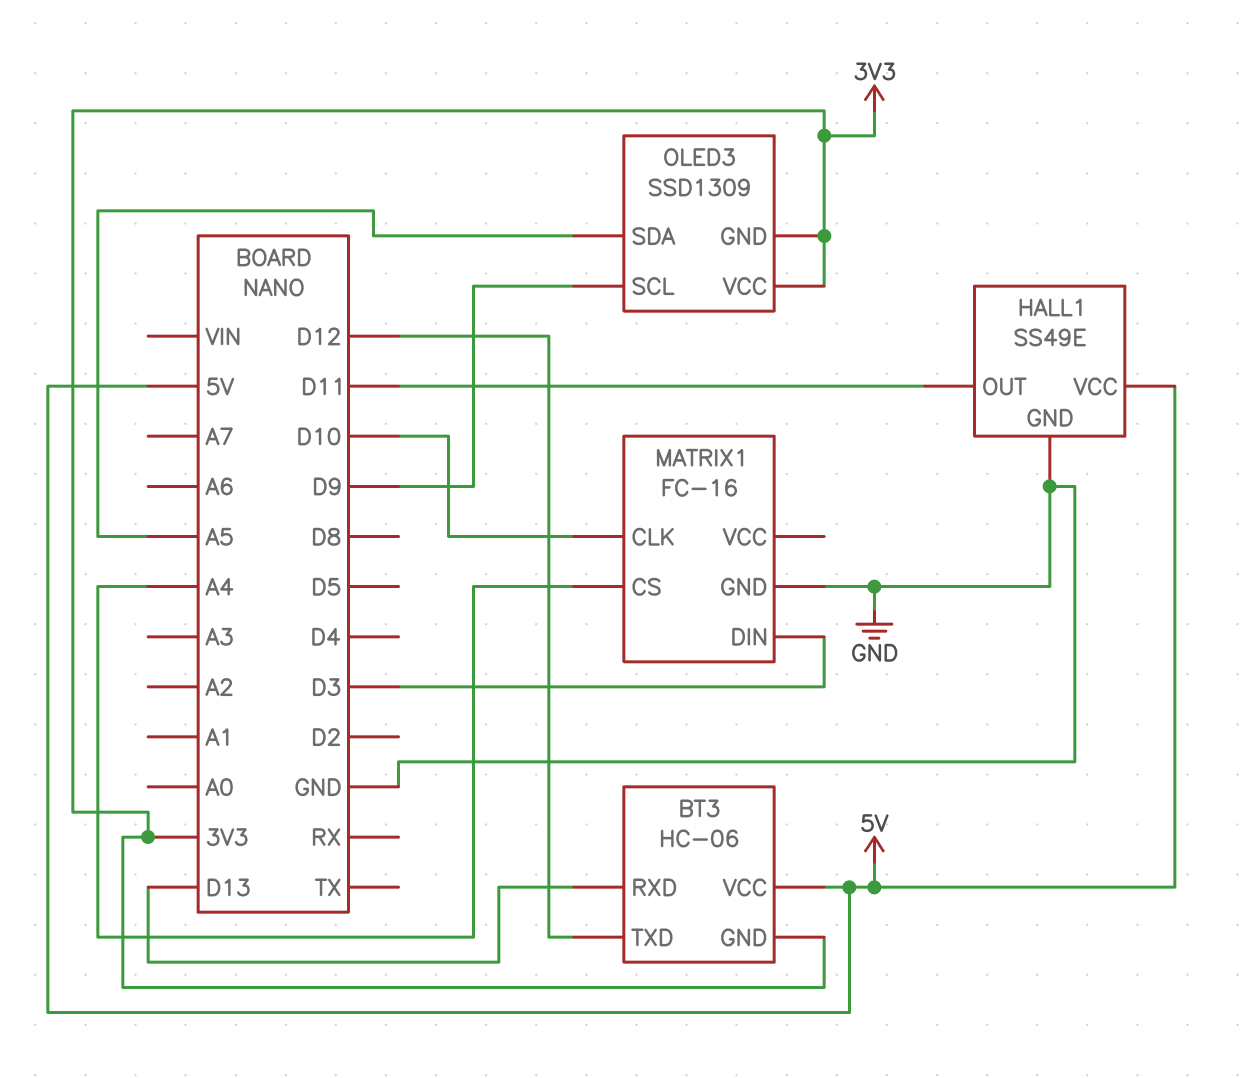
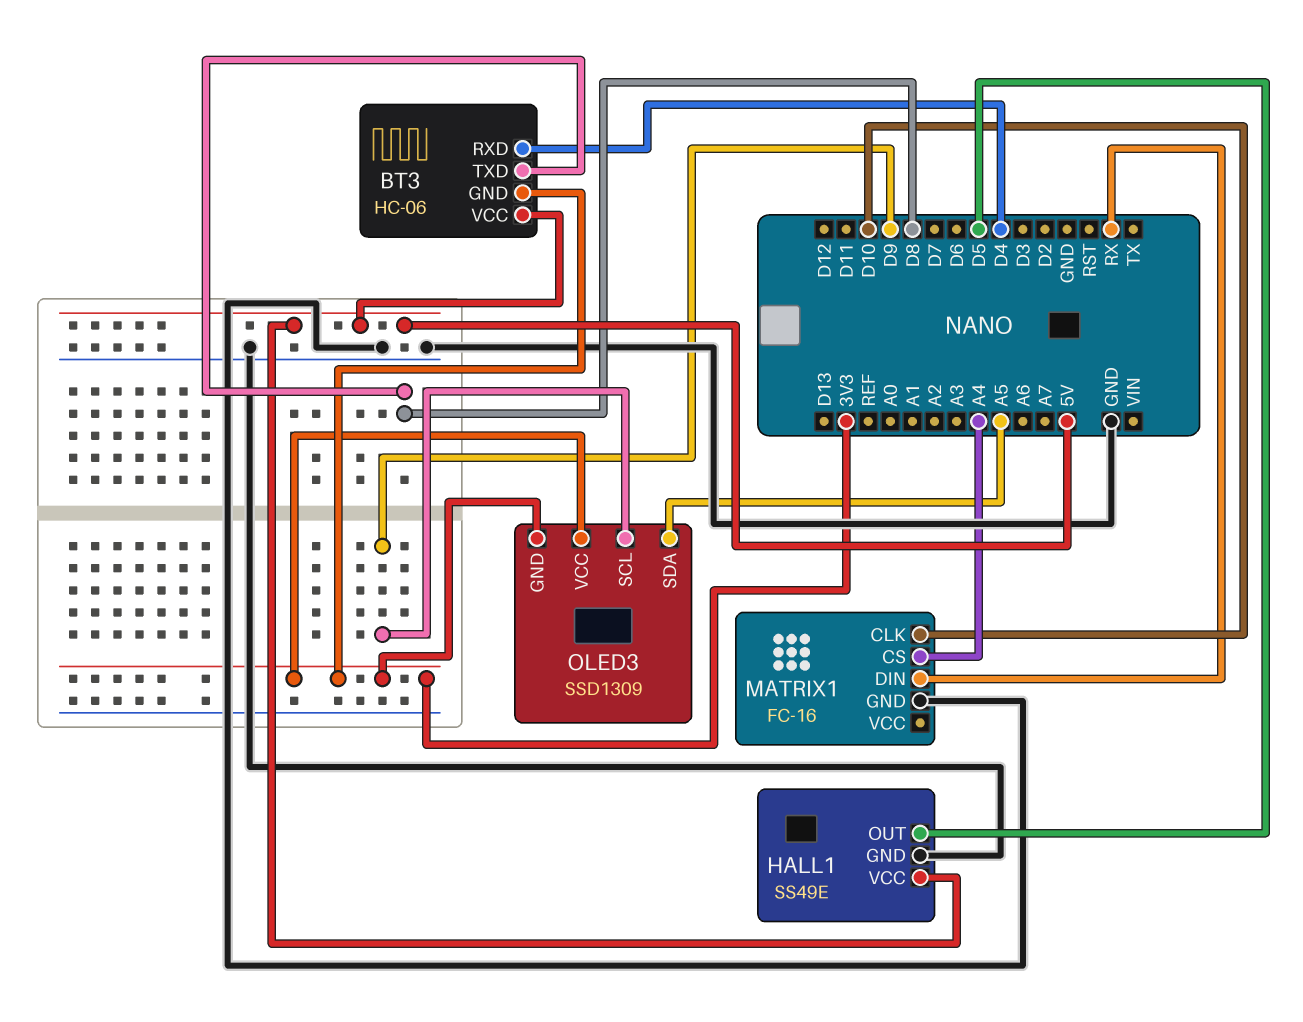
BT3 pin RXD: D13 -> D4
BT3 pin TXD: D12 -> D8
HALL1 pin OUT: D11 -> D5
MATRIX1 pin DIN: D3 -> RX

